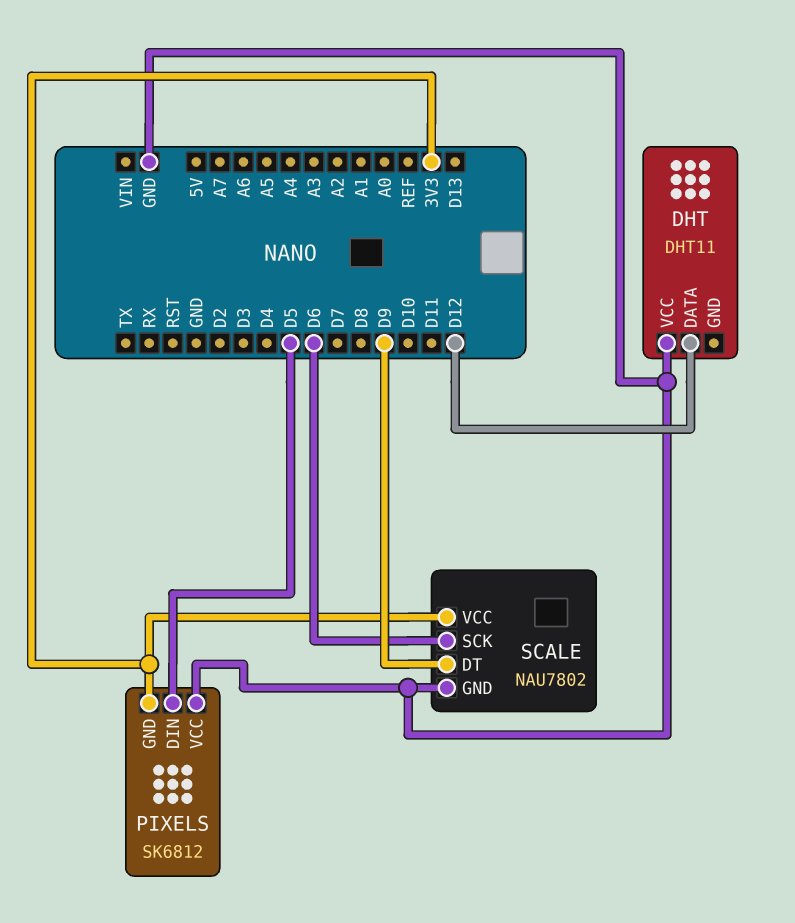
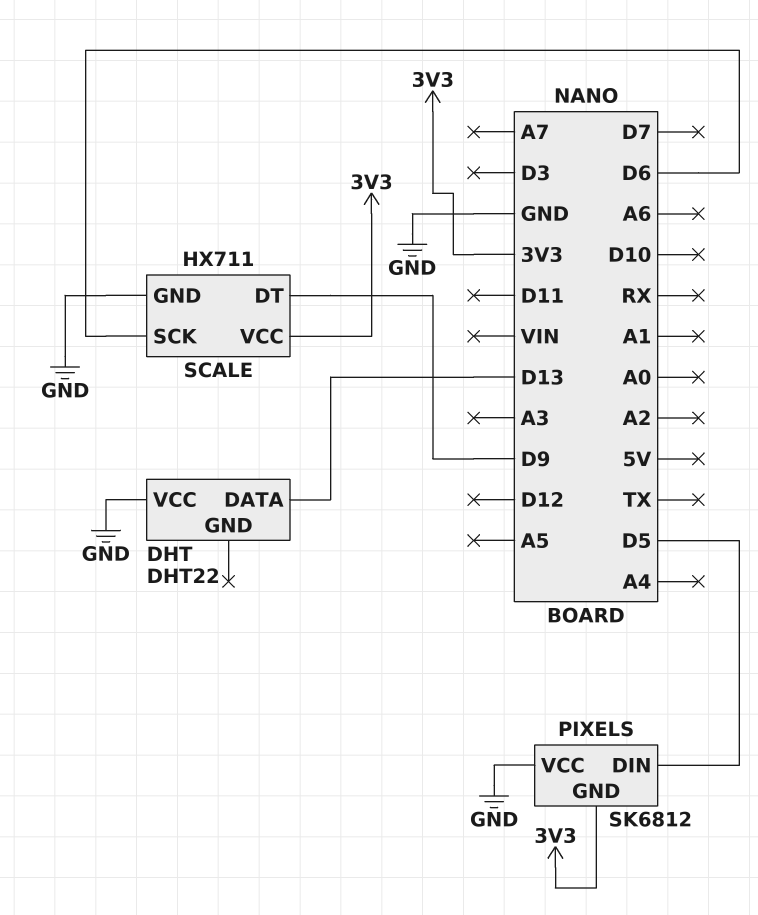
DHT: DHT11 -> DHT22
DHT pin DATA: D12 -> D13
SCALE: NAU7802 -> HX711

